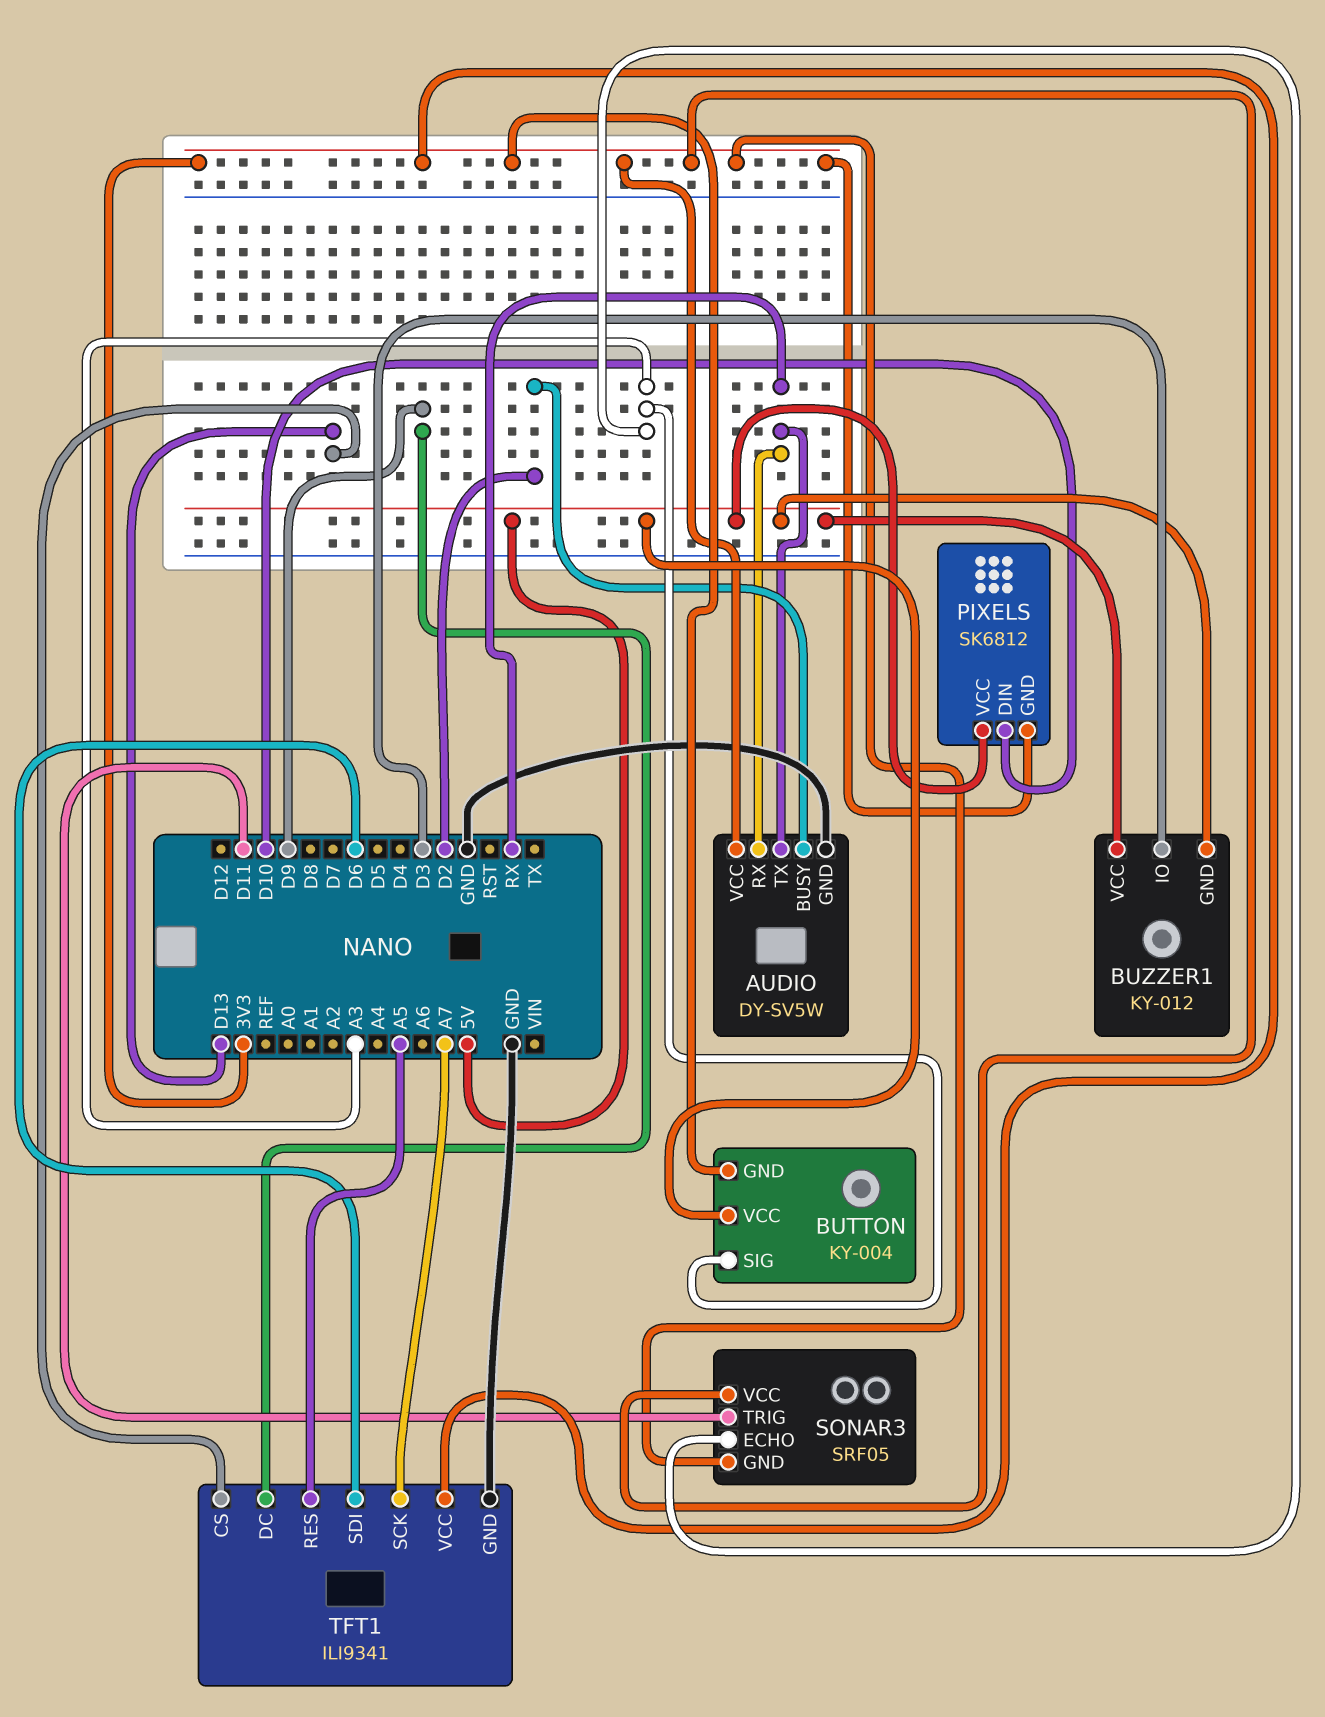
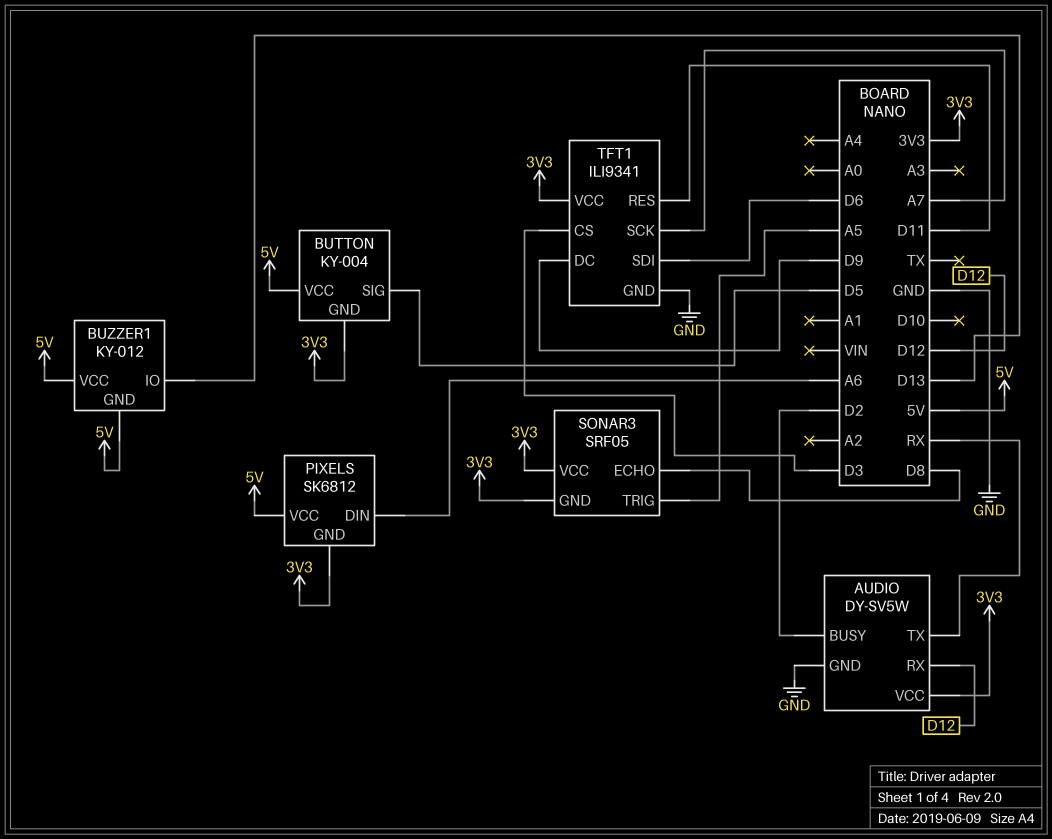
AUDIO pin RX: RX -> D12
BUTTON pin SIG: A3 -> D5
BUZZER1 pin IO: D3 -> D13
PIXELS pin DIN: D10 -> A6
SONAR3 pin ECHO: A3 -> D8
SONAR3 pin TRIG: D11 -> A5
TFT1 pin CS: D13 -> D3
TFT1 pin RES: A5 -> D11

